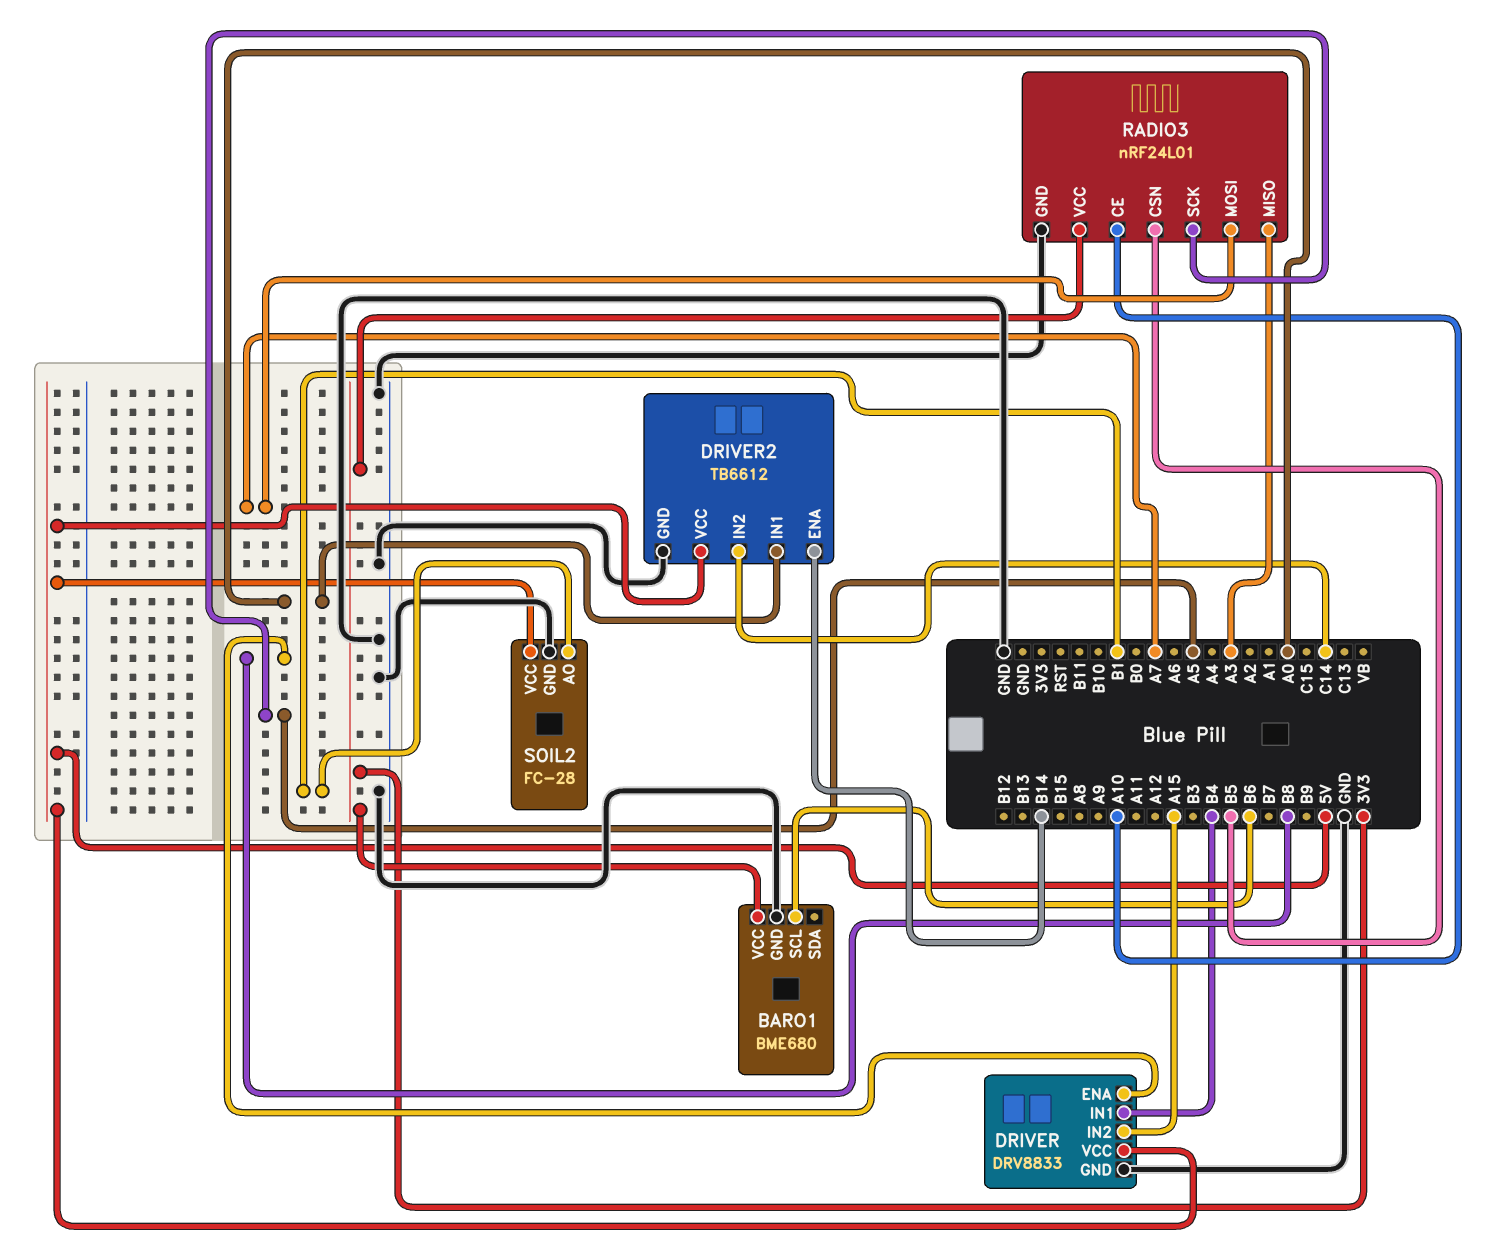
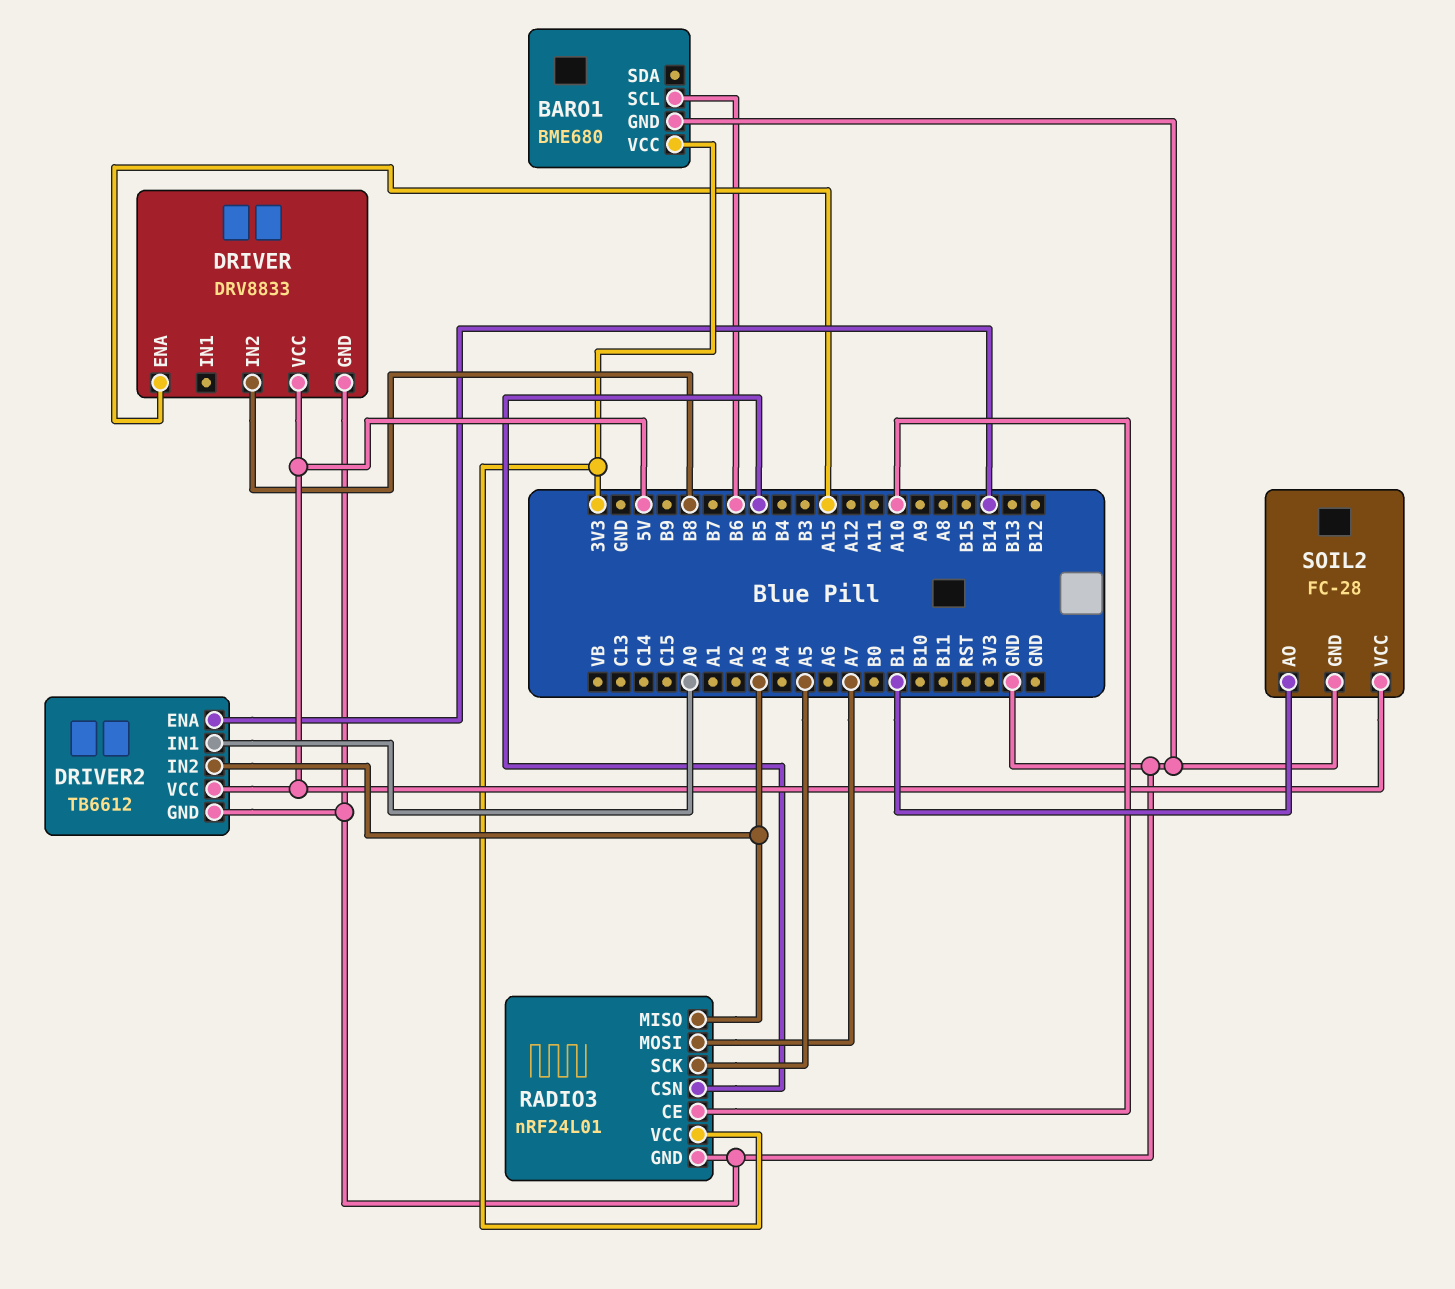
DRIVER pin ENA: B8 -> A15
DRIVER pin IN1: B4 -> none
DRIVER pin IN2: A15 -> B8
DRIVER2 pin IN2: C14 -> A3

